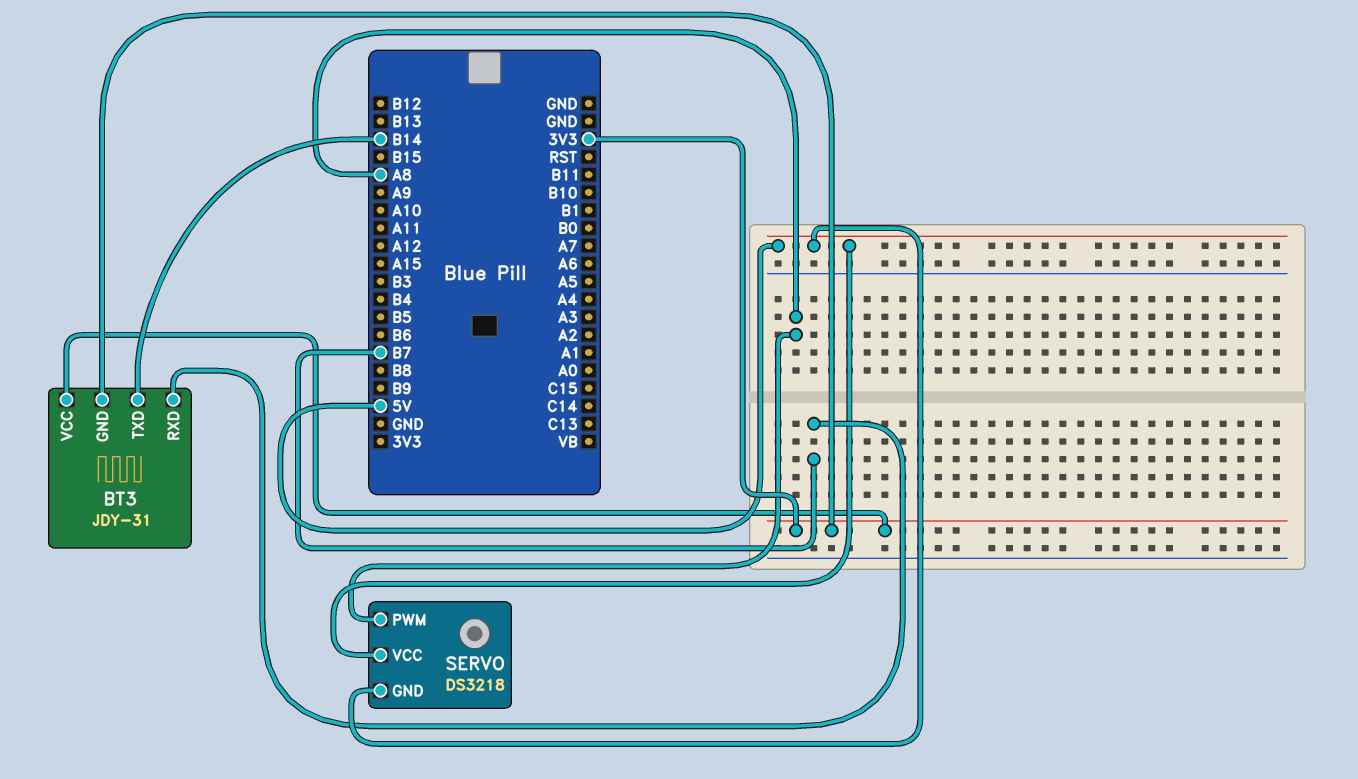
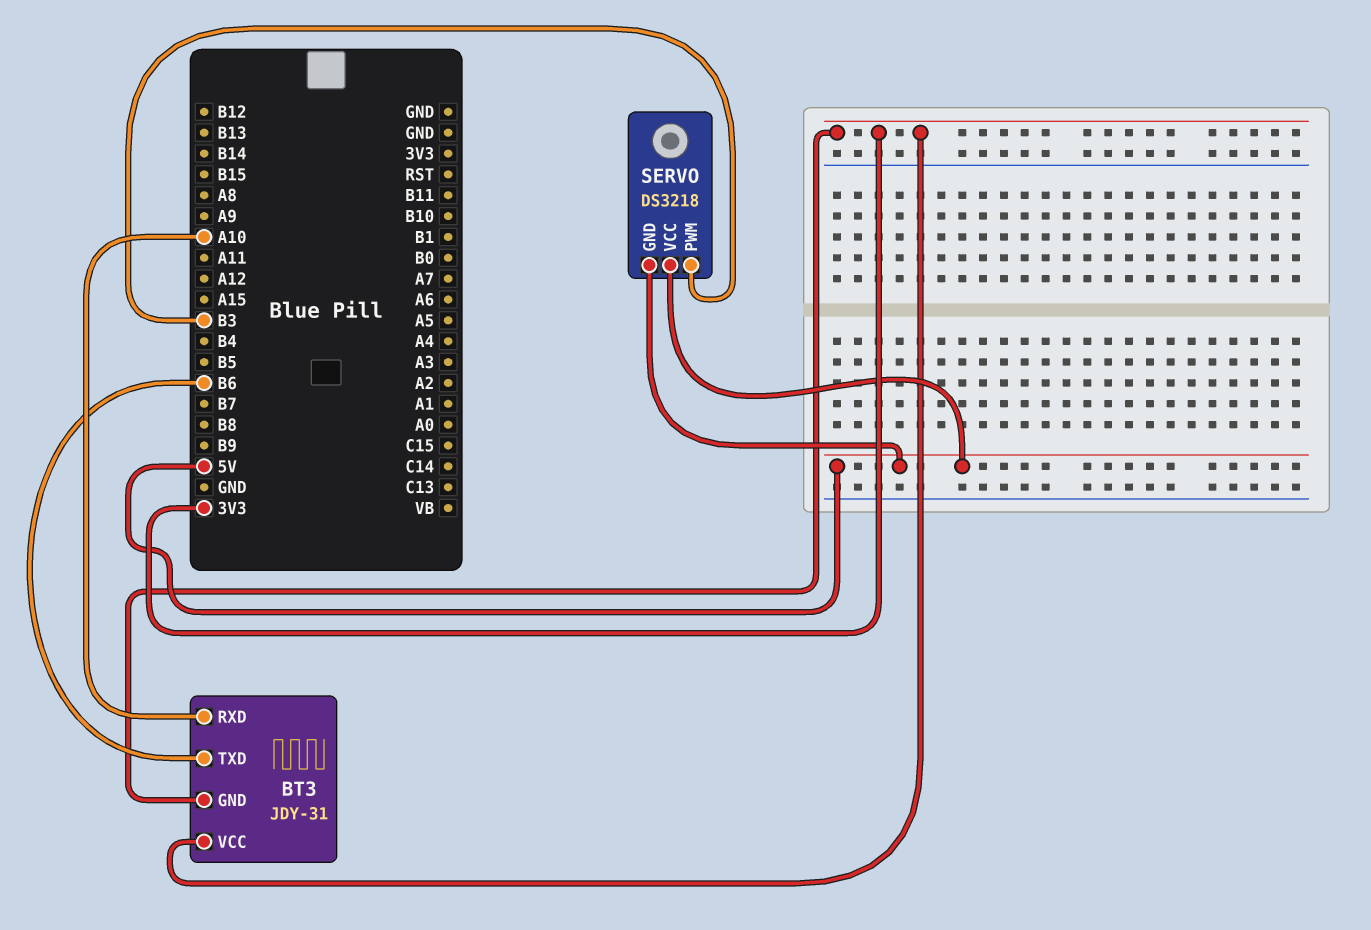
BT3 pin RXD: B7 -> A10
BT3 pin TXD: B14 -> B6
SERVO pin PWM: A8 -> B3

